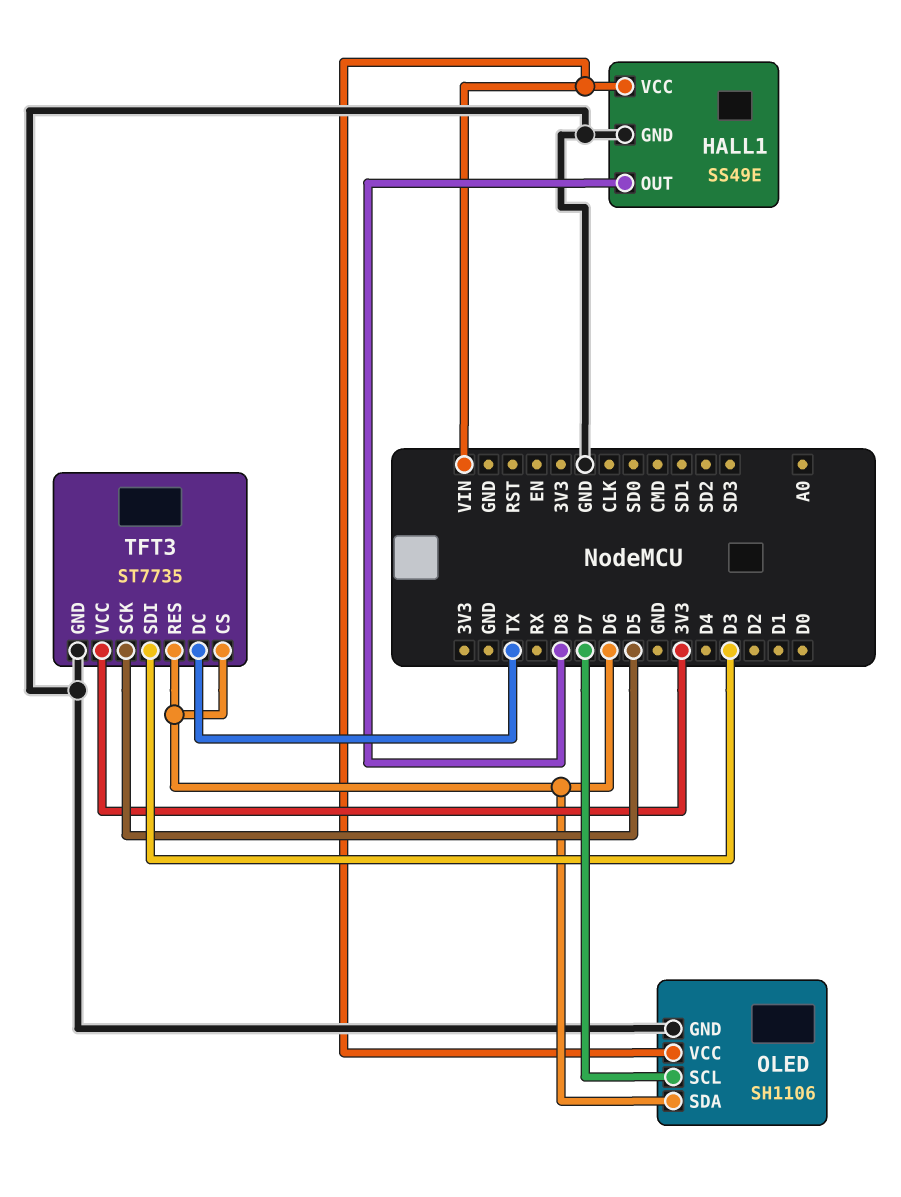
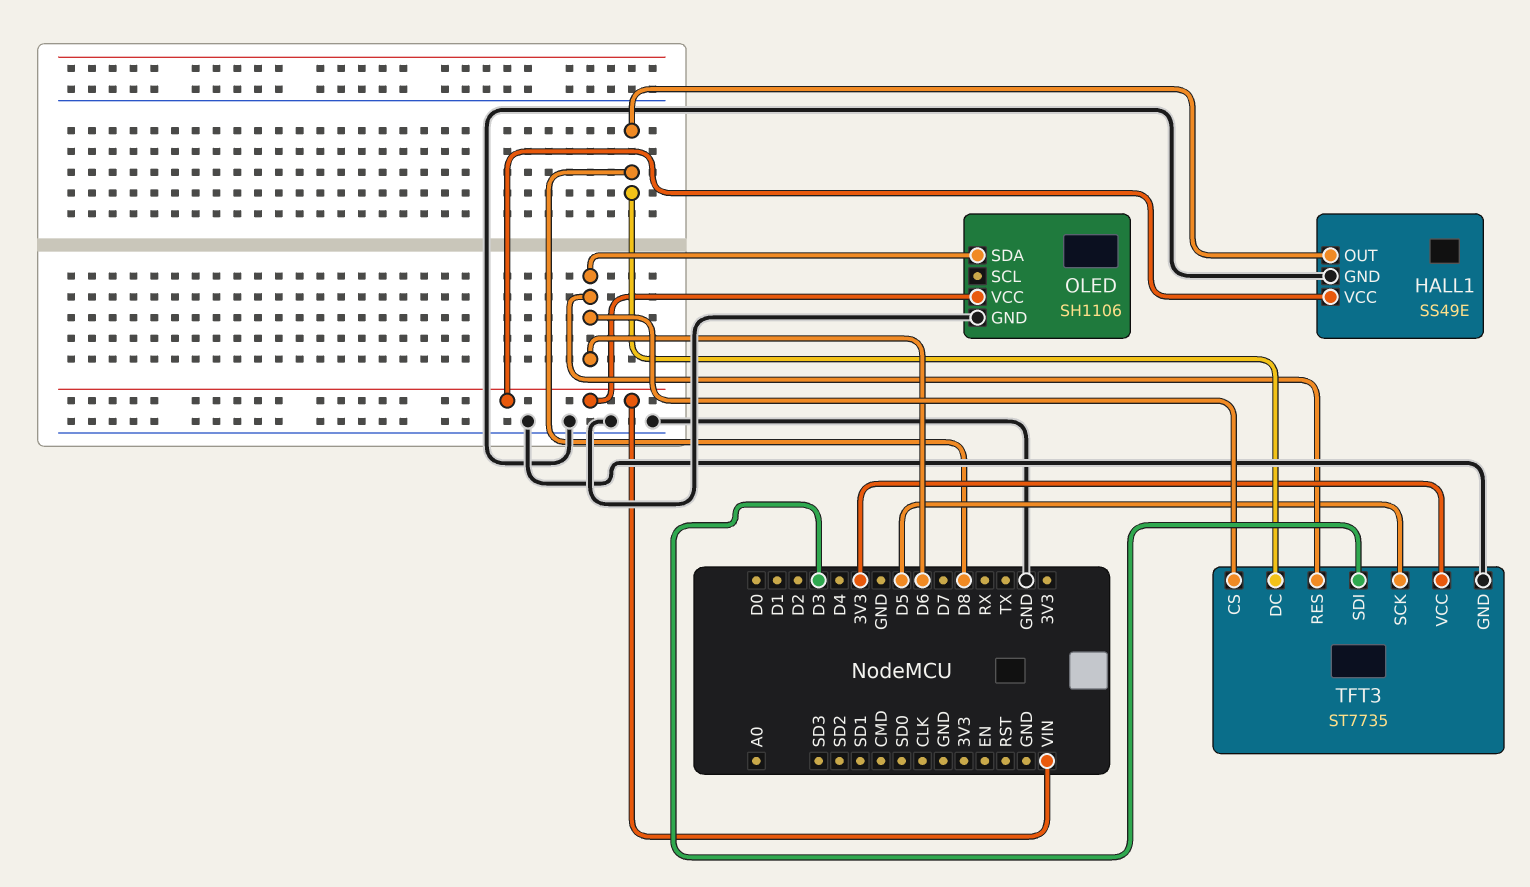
OLED pin SCL: D7 -> none
TFT3 pin DC: TX -> D8

